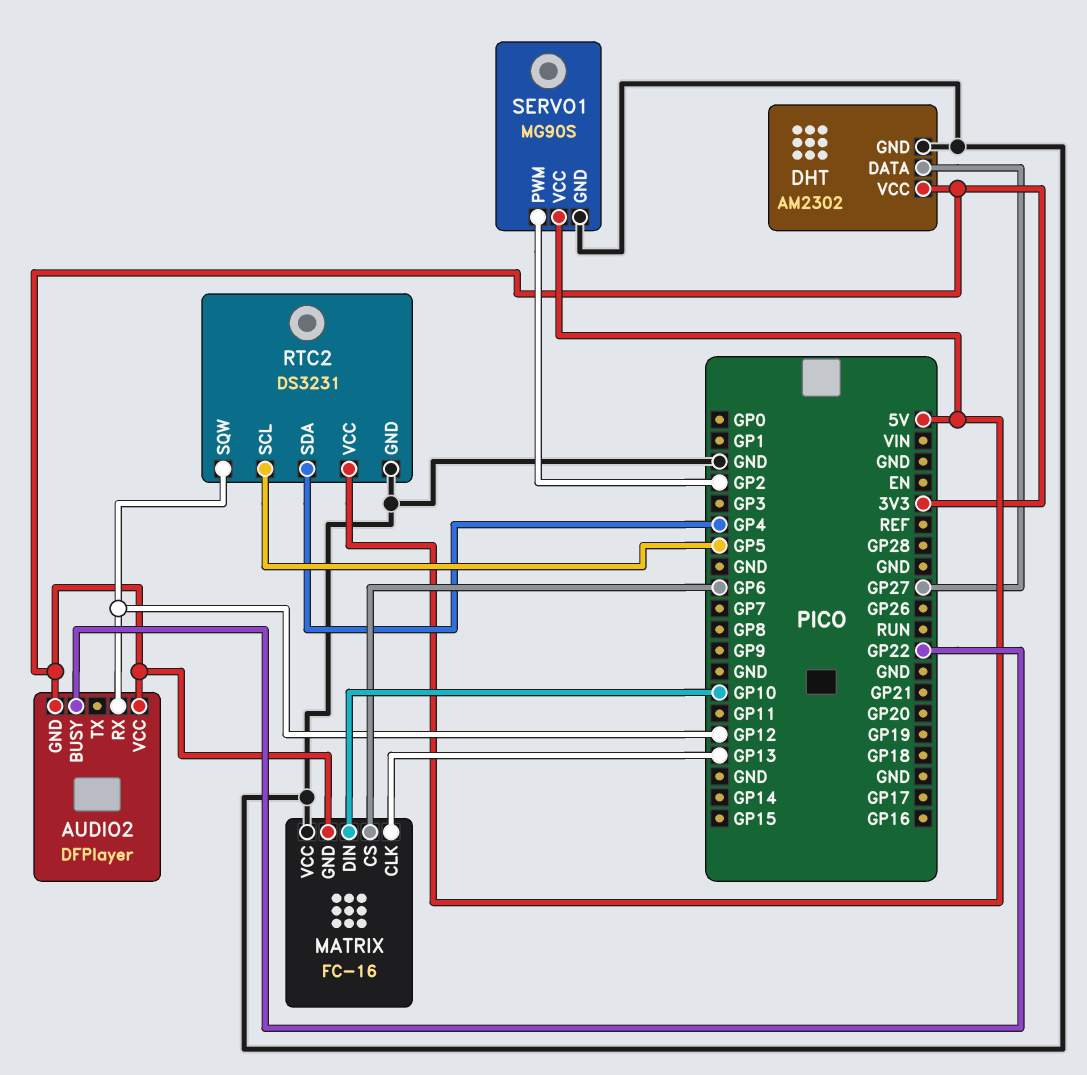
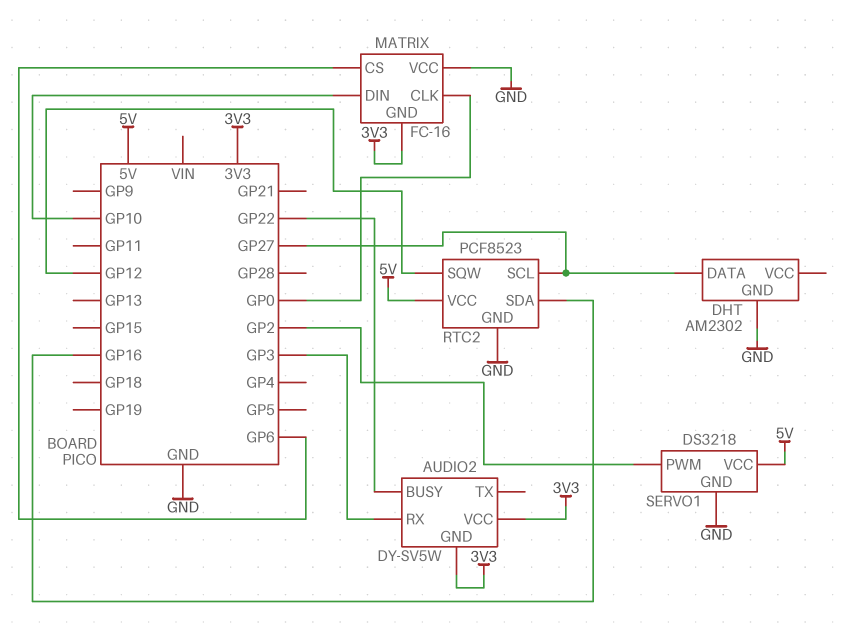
AUDIO2: DFPlayer -> DY-SV5W
AUDIO2 pin RX: GP12 -> GP3
DHT pin VCC: 3V3 -> none
MATRIX pin CLK: GP13 -> GP0
RTC2: DS3231 -> PCF8523
RTC2 pin SCL: GP5 -> GP27
RTC2 pin SDA: GP4 -> GP16
SERVO1: MG90S -> DS3218

